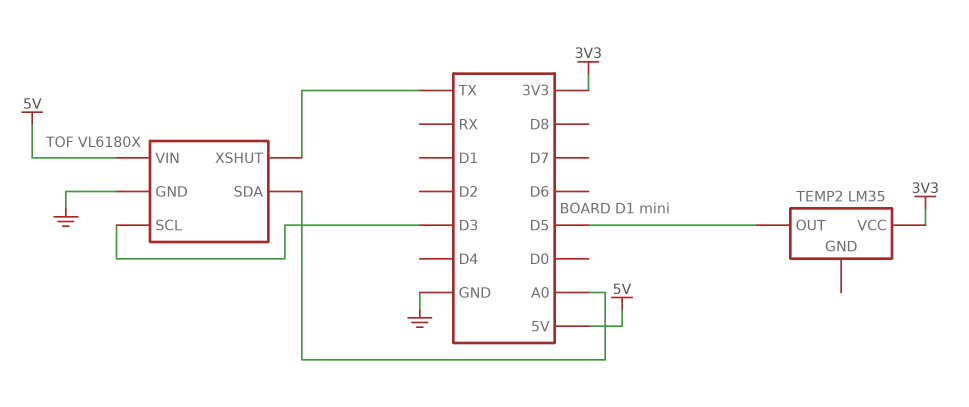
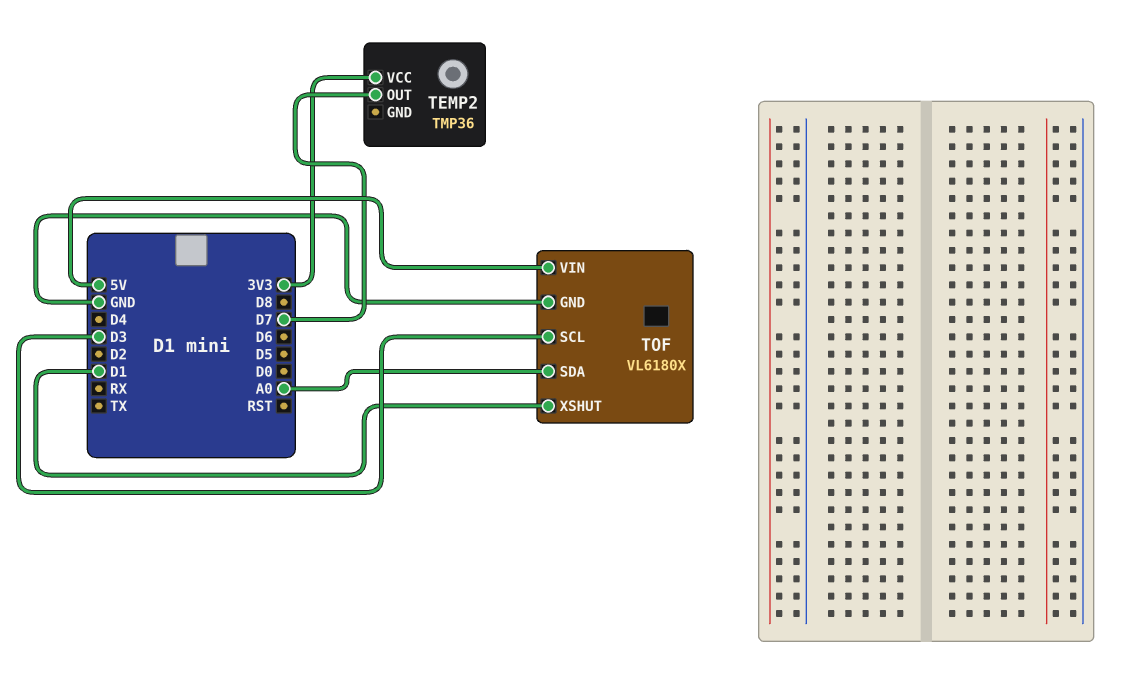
TEMP2: LM35 -> TMP36
TEMP2 pin OUT: D5 -> D7
TOF pin XSHUT: TX -> D1

